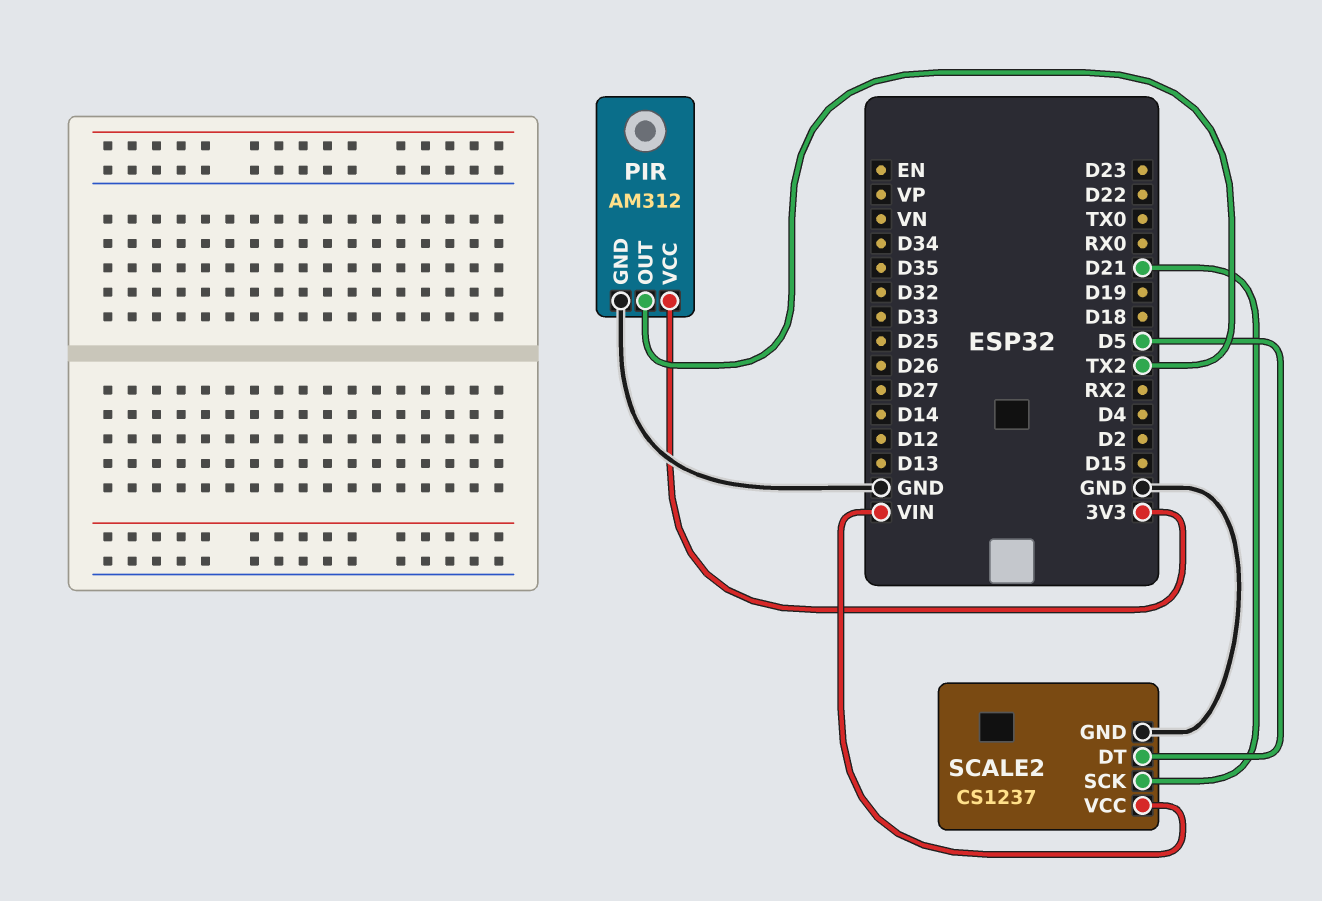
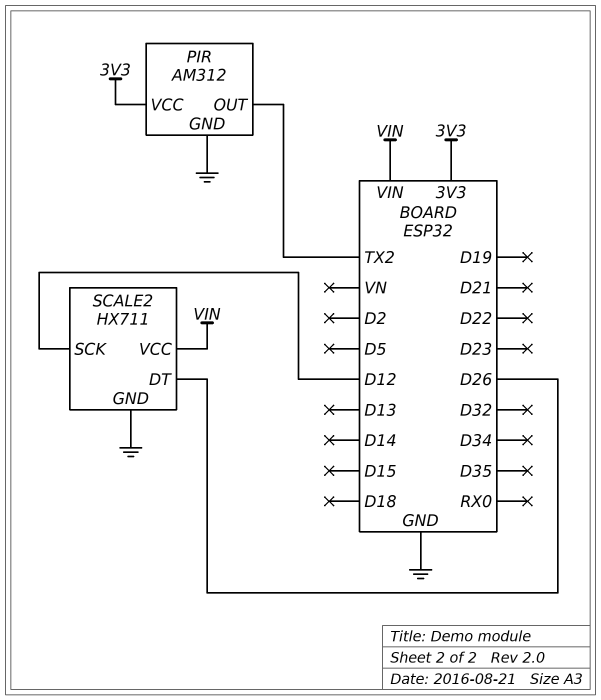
SCALE2: CS1237 -> HX711
SCALE2 pin DT: D5 -> D26
SCALE2 pin SCK: D21 -> D12

